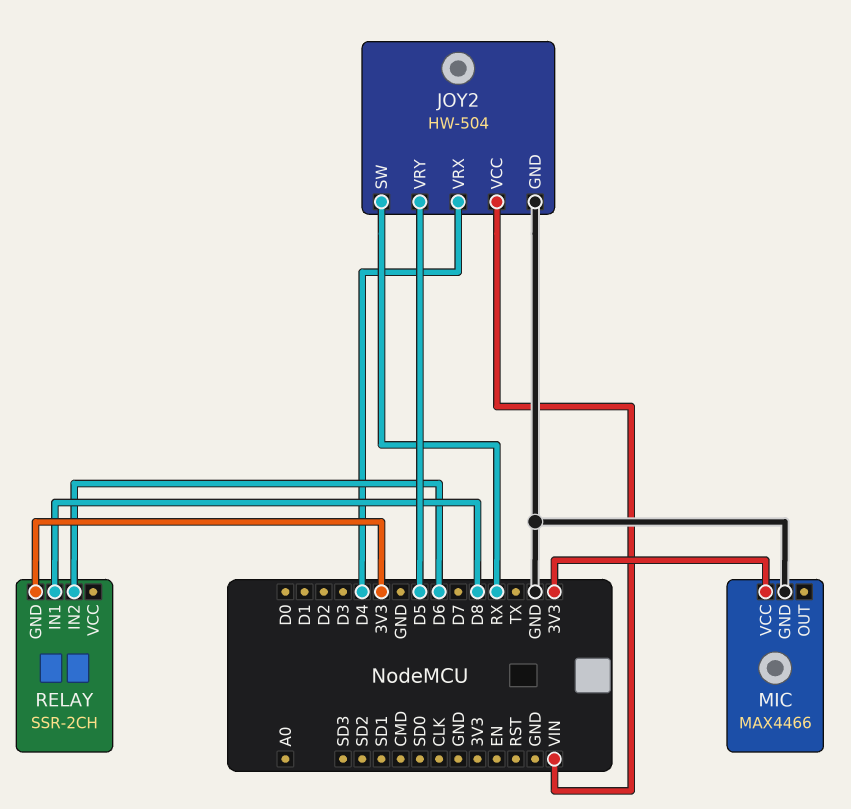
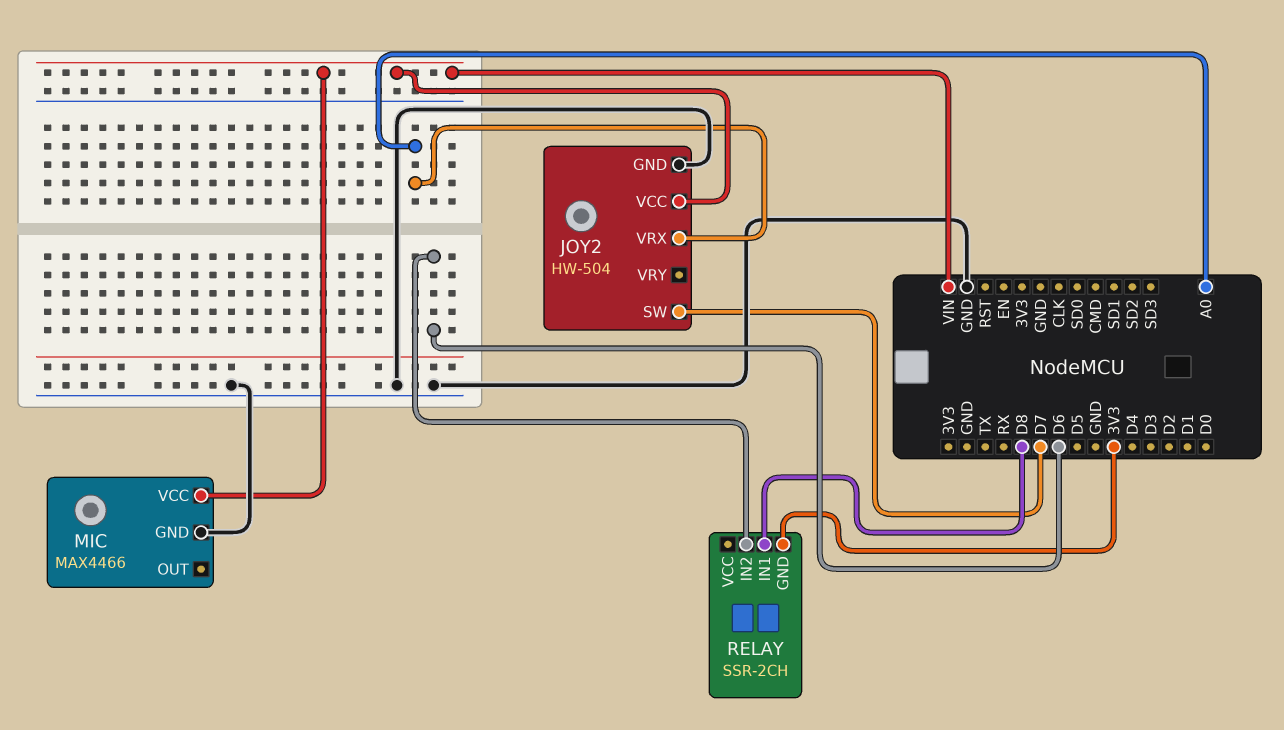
JOY2 pin SW: RX -> D7
JOY2 pin VRX: D4 -> A0
JOY2 pin VRY: D5 -> none
MIC pin VCC: 3V3 -> VIN

